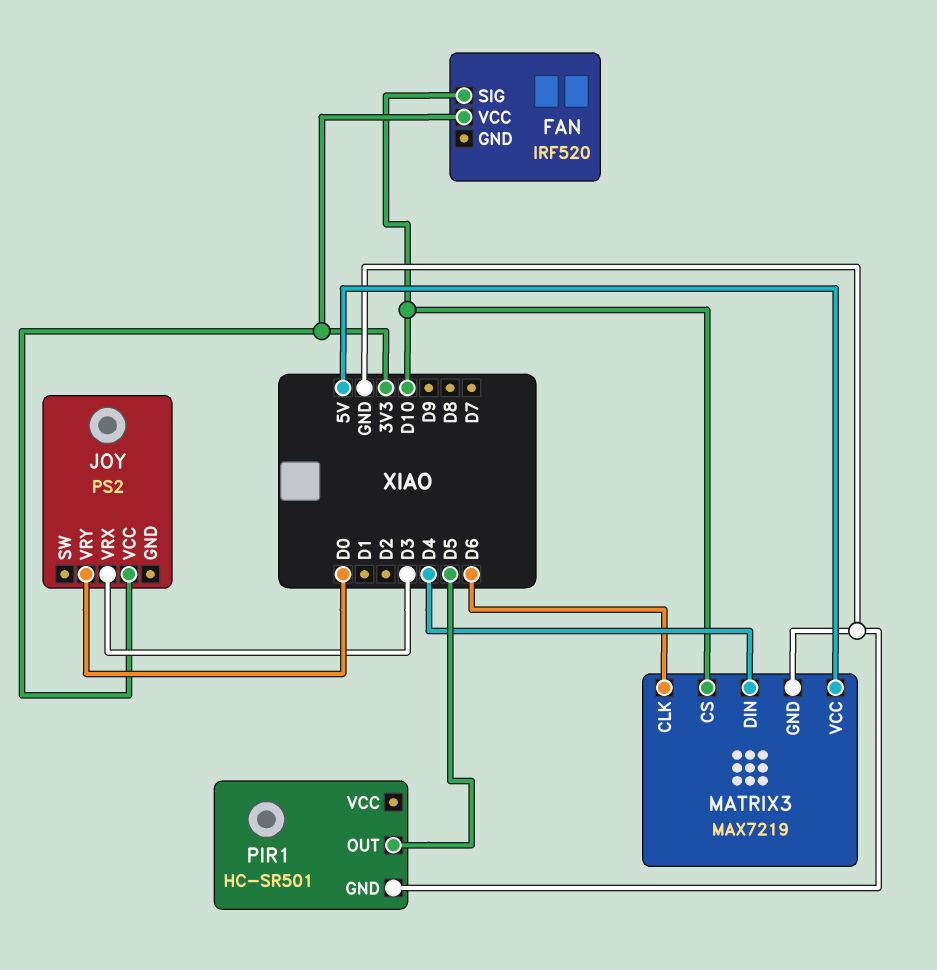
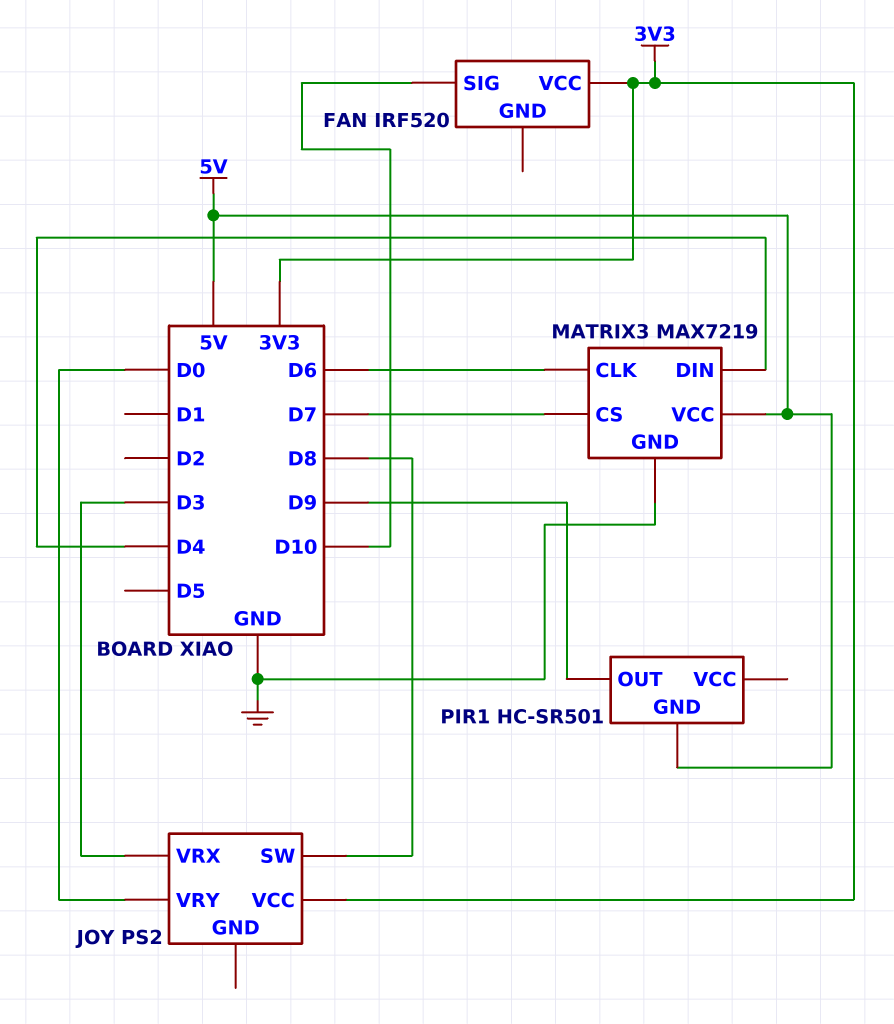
JOY pin SW: none -> D8
MATRIX3 pin CS: D10 -> D7
PIR1 pin GND: GND -> 5V
PIR1 pin OUT: D5 -> D9

